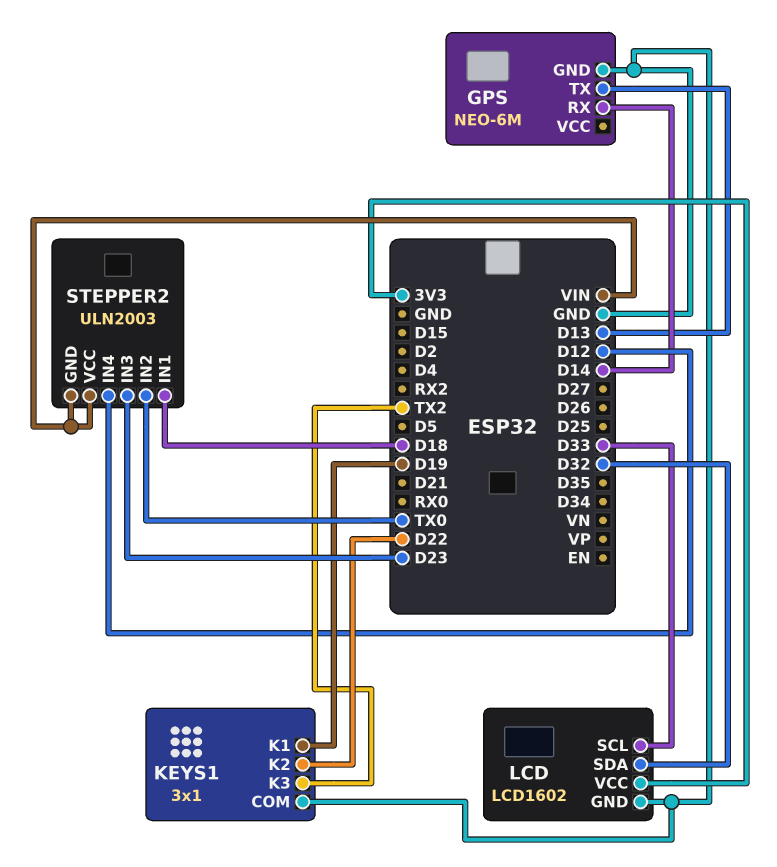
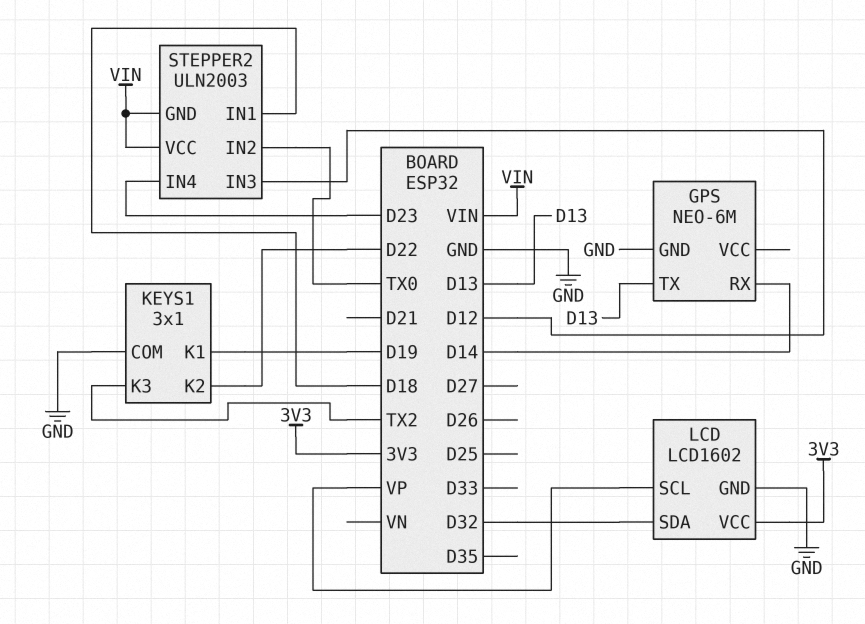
LCD pin SCL: D33 -> VP
STEPPER2 pin IN3: D23 -> D12
STEPPER2 pin IN4: D12 -> D23

